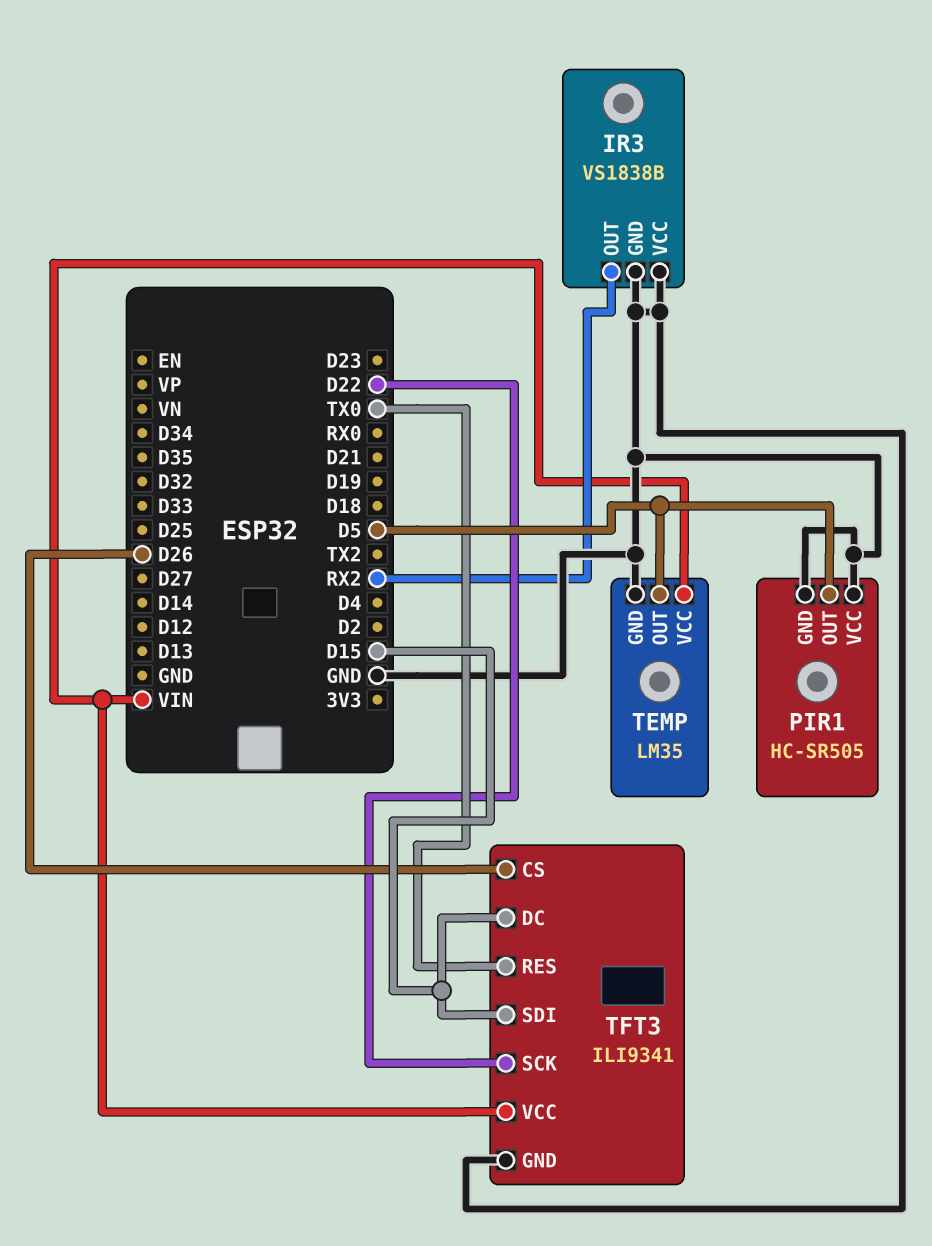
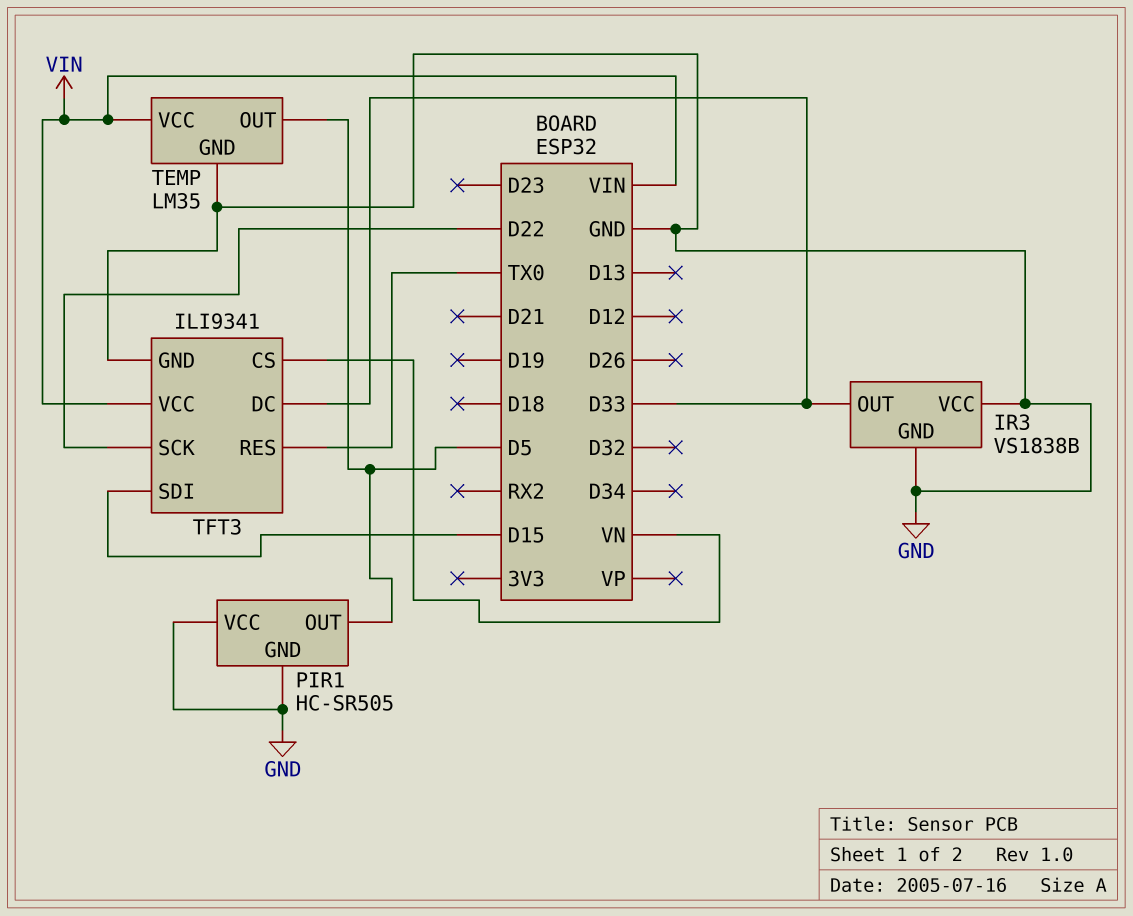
IR3 pin OUT: RX2 -> D33
TFT3 pin CS: D26 -> VN
TFT3 pin DC: D15 -> D33

